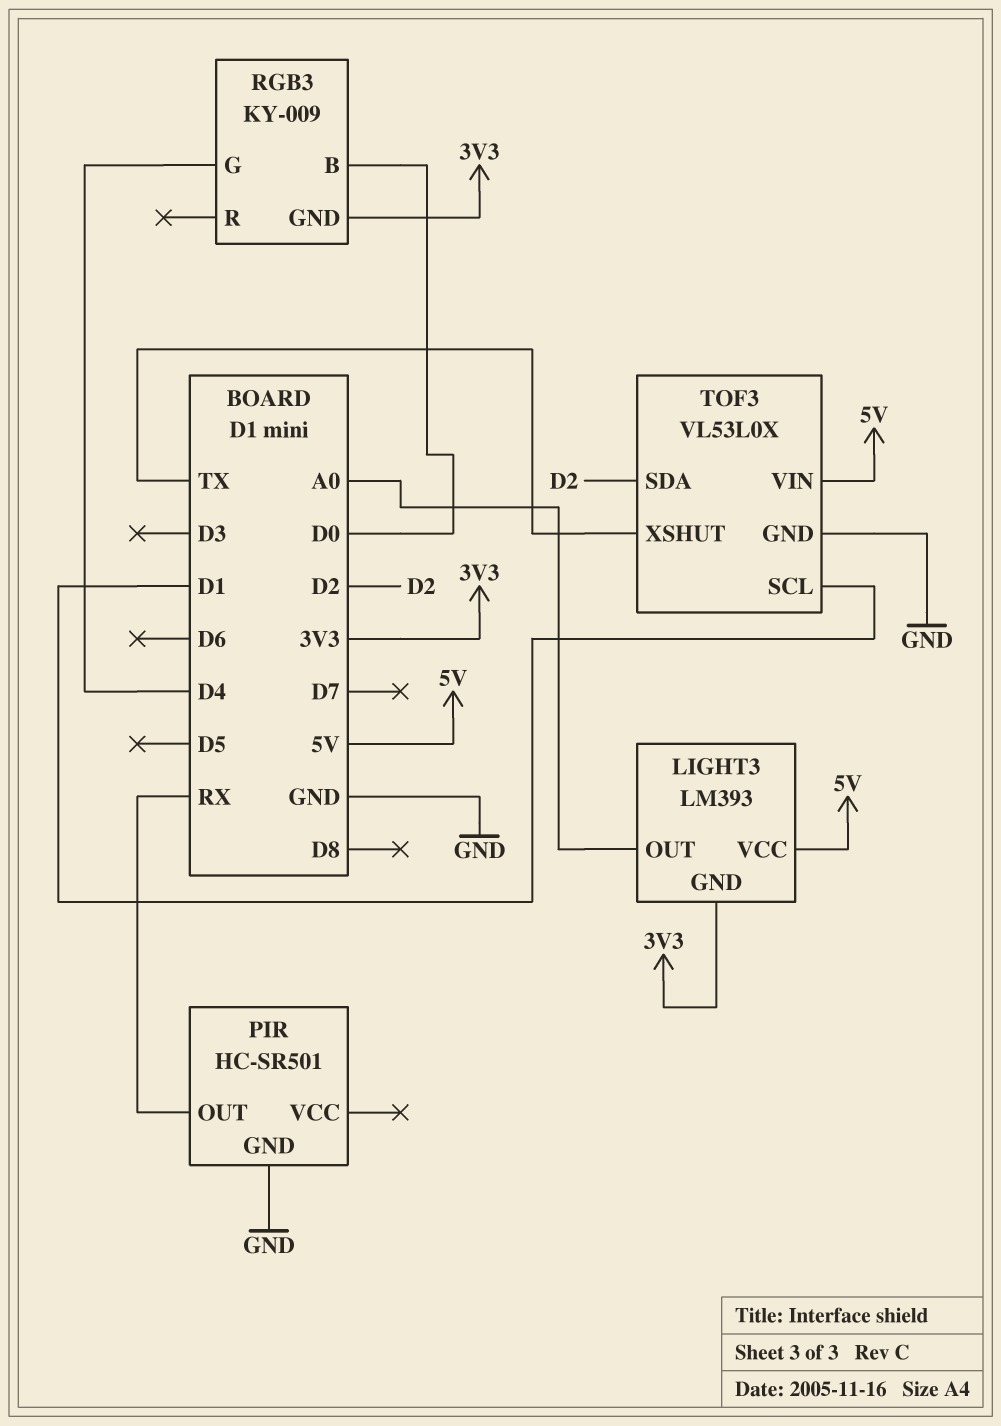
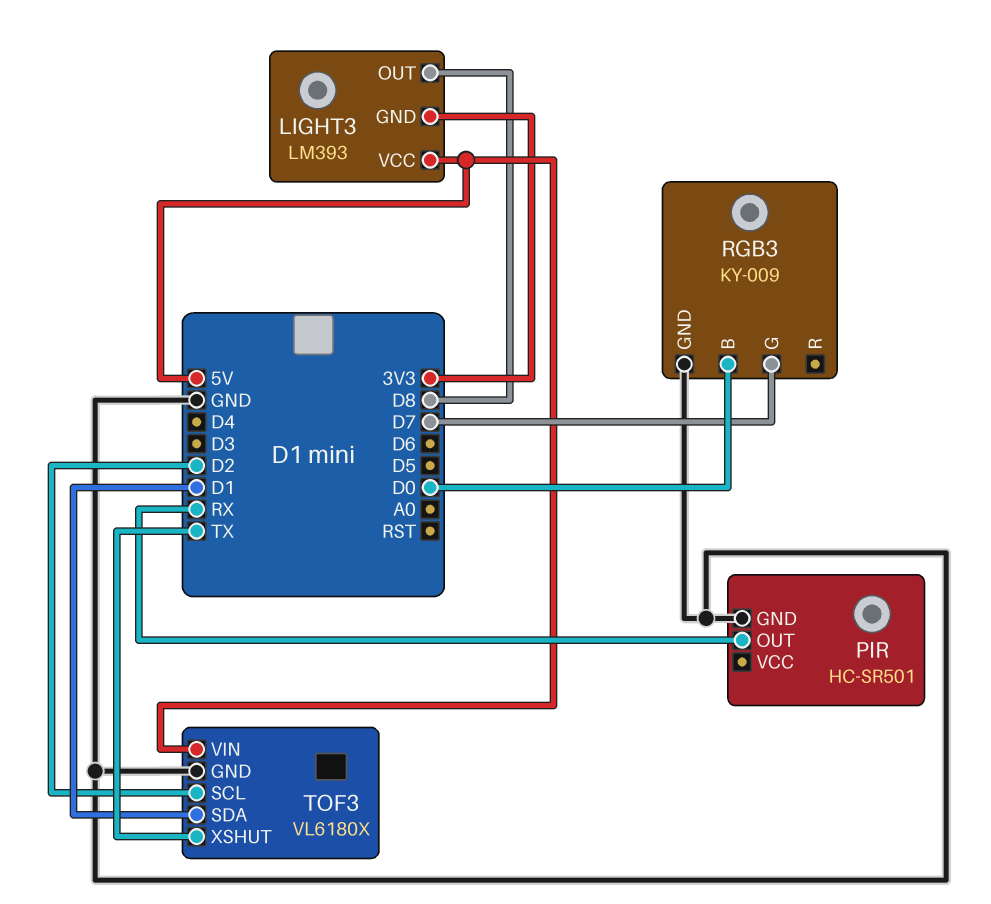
LIGHT3 pin OUT: A0 -> D8
RGB3 pin G: D4 -> D7
RGB3 pin GND: 3V3 -> GND
TOF3: VL53L0X -> VL6180X
TOF3 pin SCL: D1 -> D2
TOF3 pin SDA: D2 -> D1

